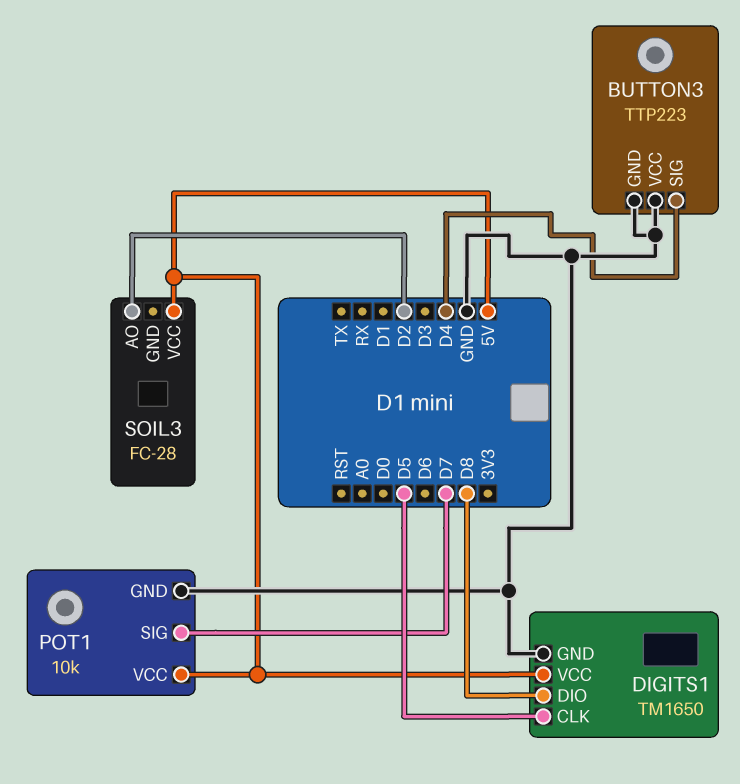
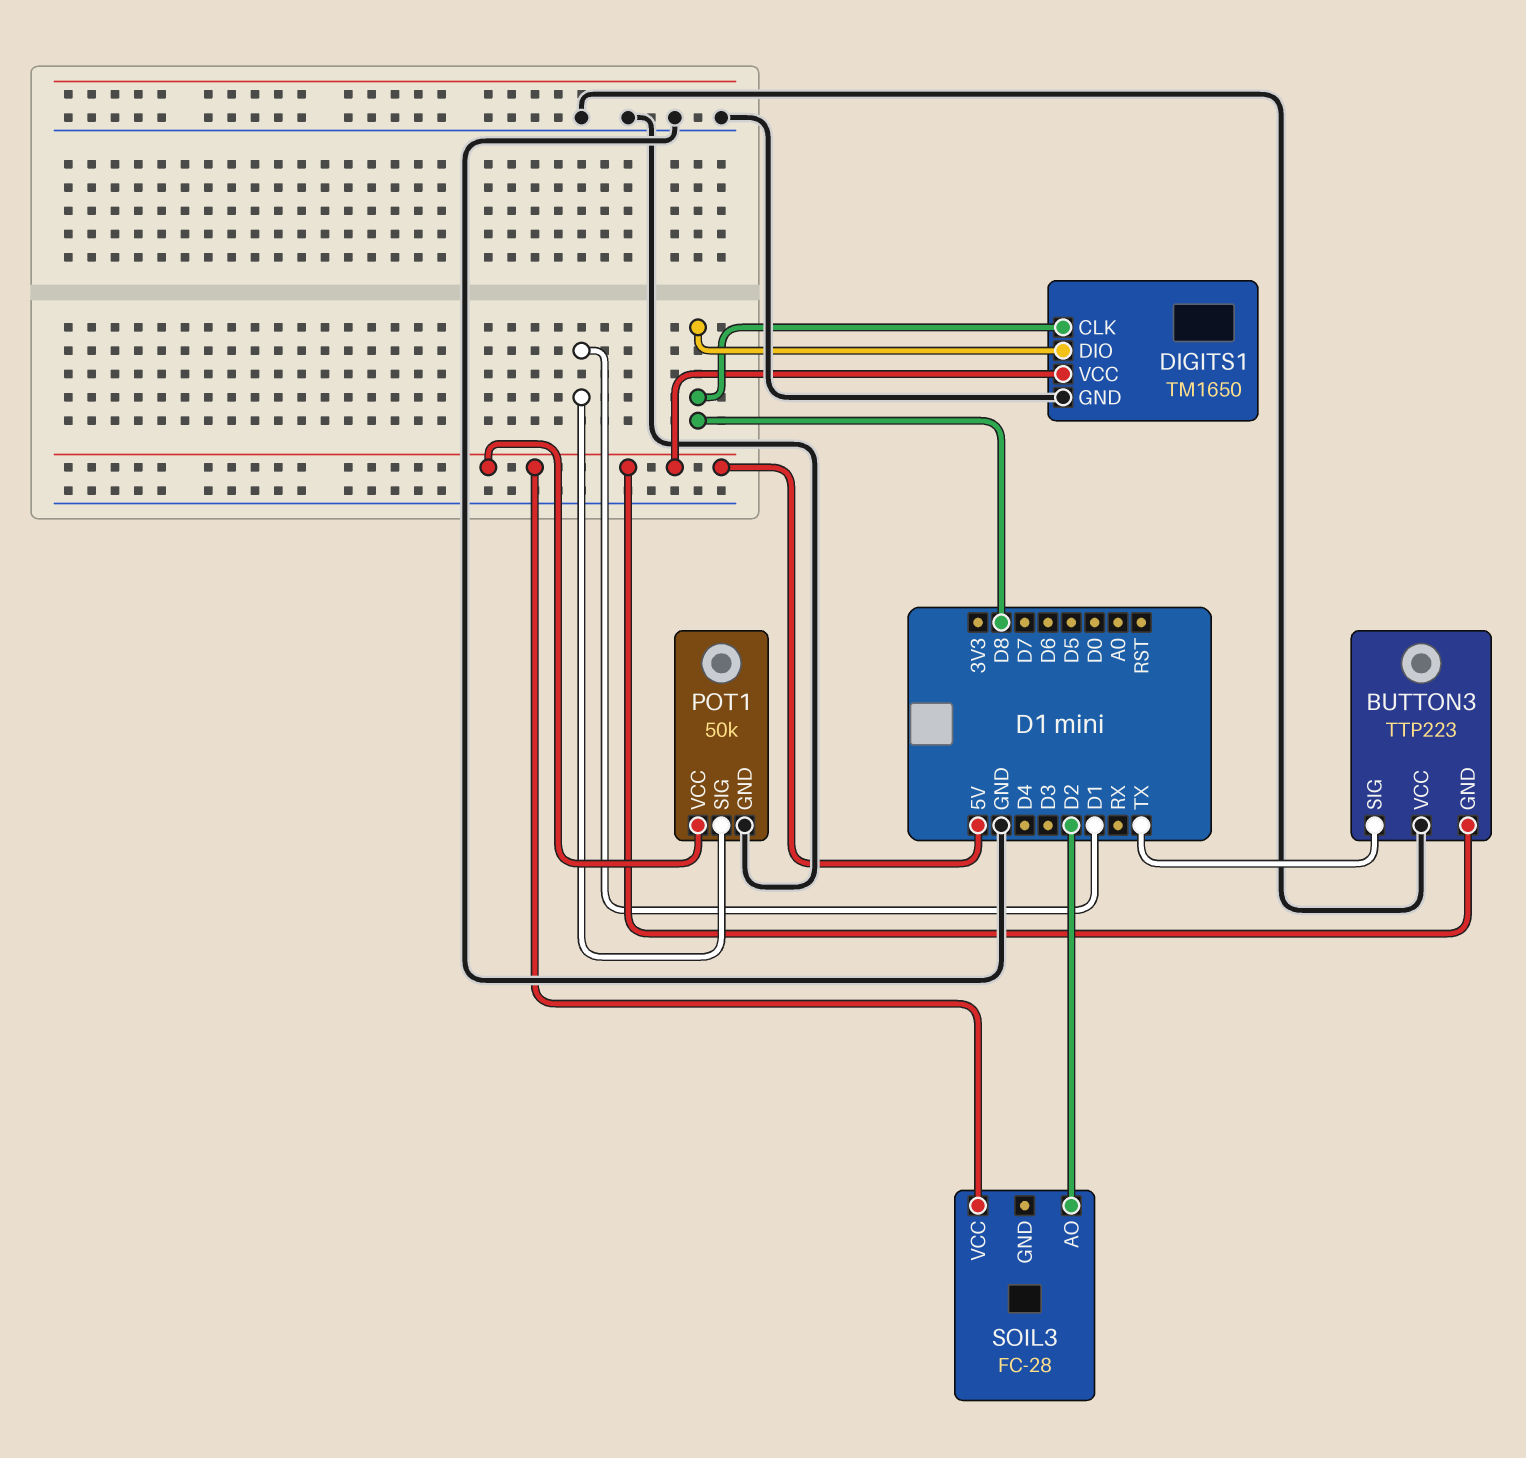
BUTTON3 pin GND: GND -> 5V
BUTTON3 pin SIG: D4 -> TX
DIGITS1 pin CLK: D5 -> D8
POT1: 10k -> 50k
POT1 pin SIG: D7 -> D1

